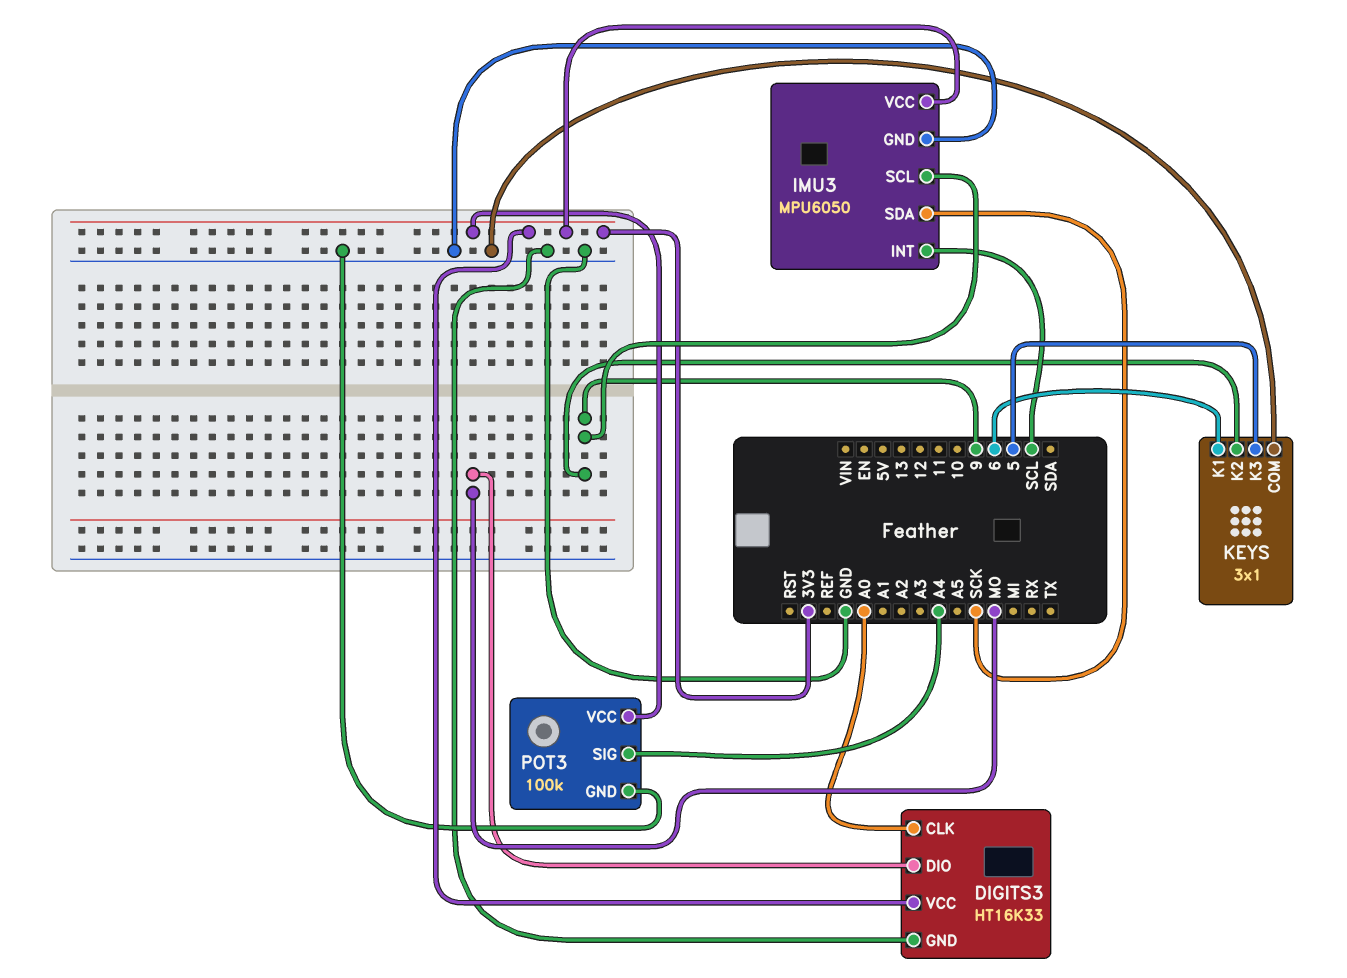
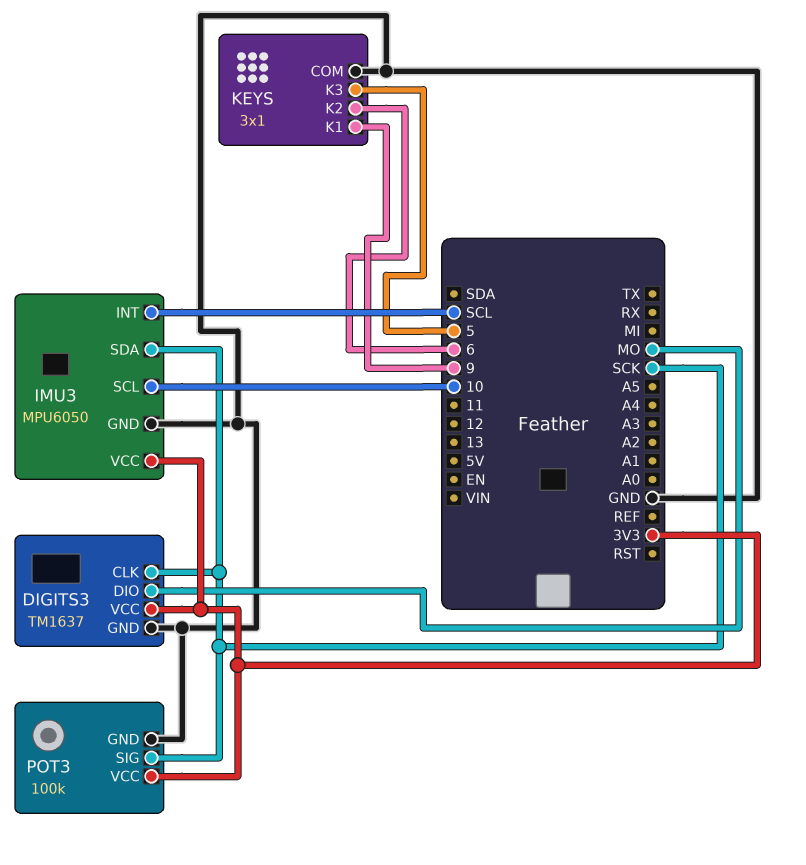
DIGITS3: HT16K33 -> TM1637
DIGITS3 pin CLK: A0 -> SCK
IMU3 pin SCL: 9 -> 10
KEYS pin K1: 6 -> 9
KEYS pin K2: 9 -> 6
POT3 pin SIG: A4 -> SCK

